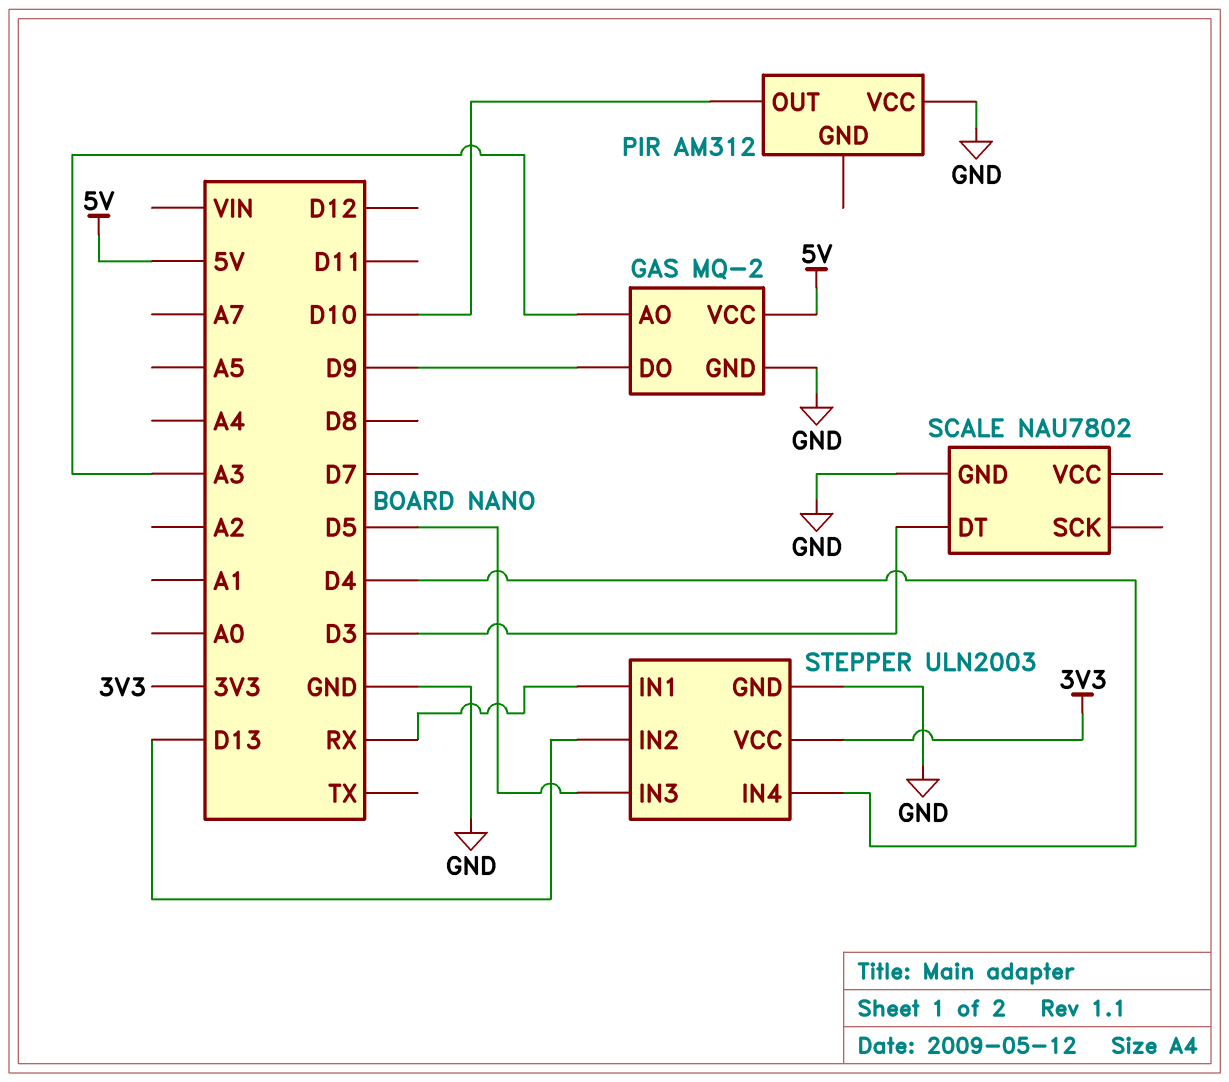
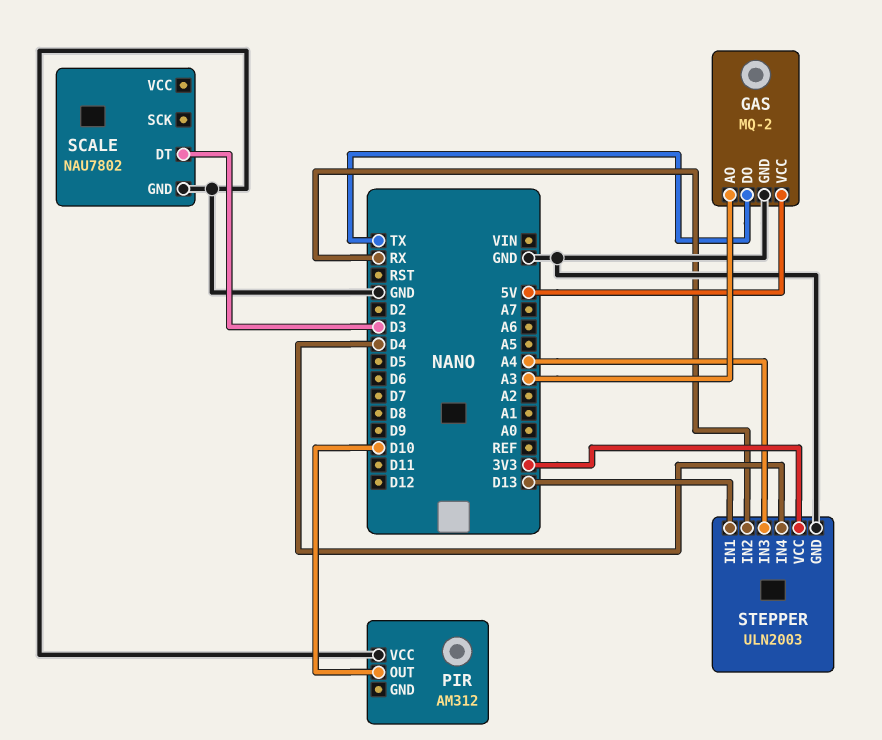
GAS pin DO: D9 -> TX
STEPPER pin IN1: RX -> D13
STEPPER pin IN2: D13 -> RX
STEPPER pin IN3: D5 -> A4

